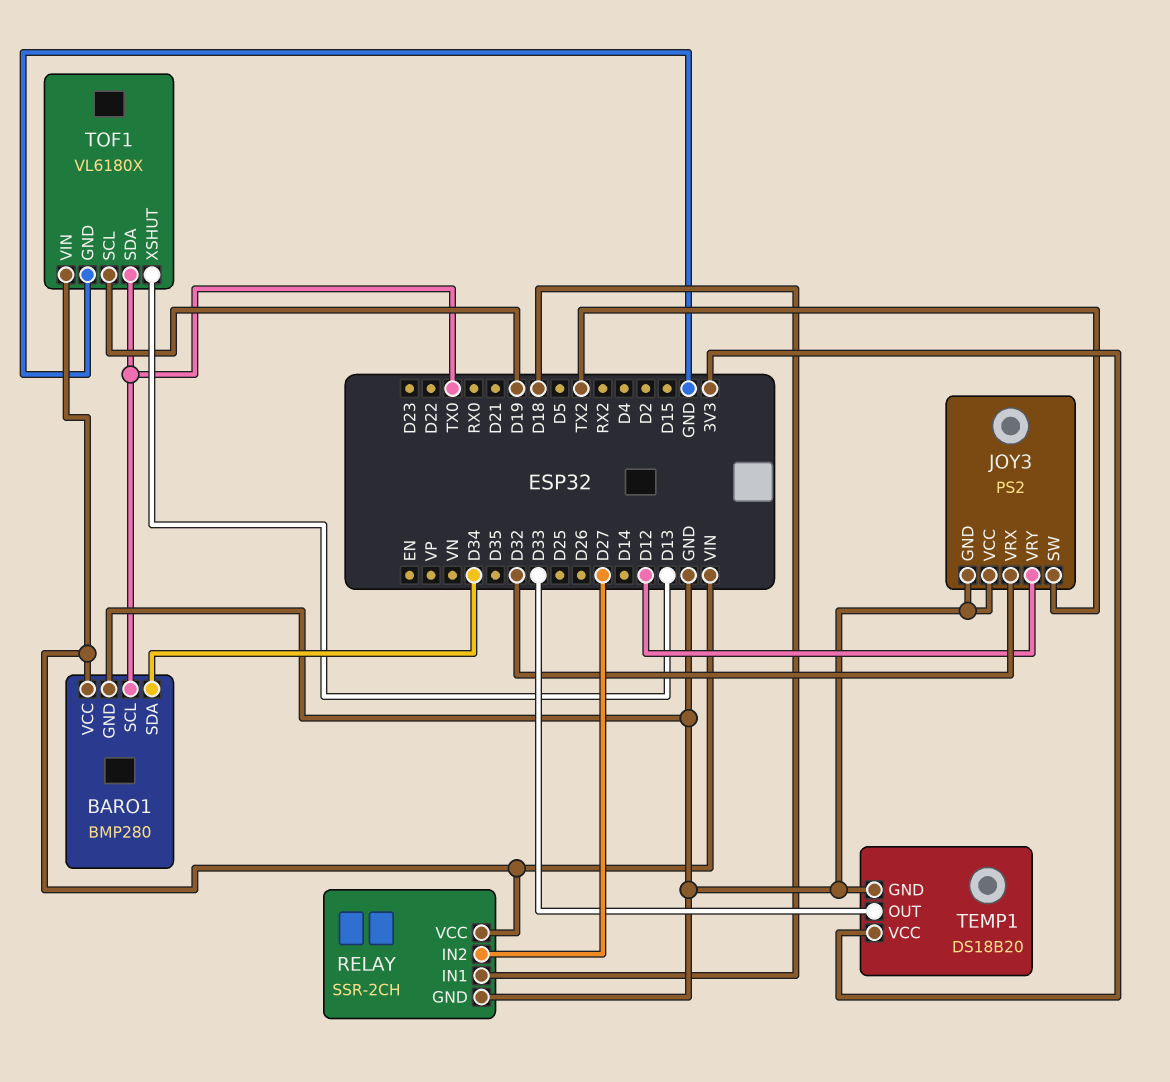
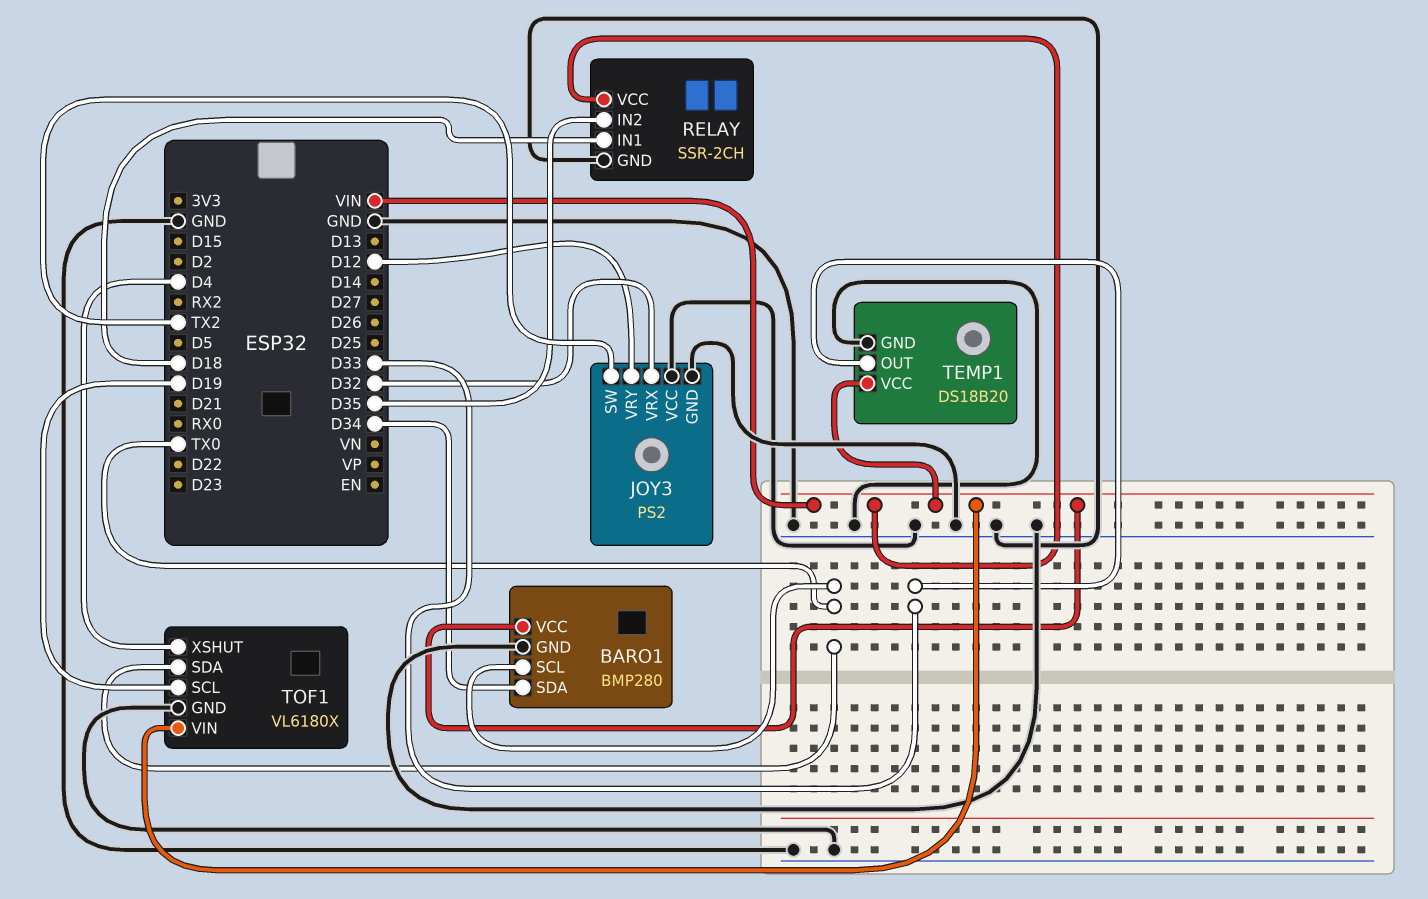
RELAY pin IN2: D27 -> D35
TEMP1 pin VCC: 3V3 -> VIN
TOF1 pin XSHUT: D13 -> D4

